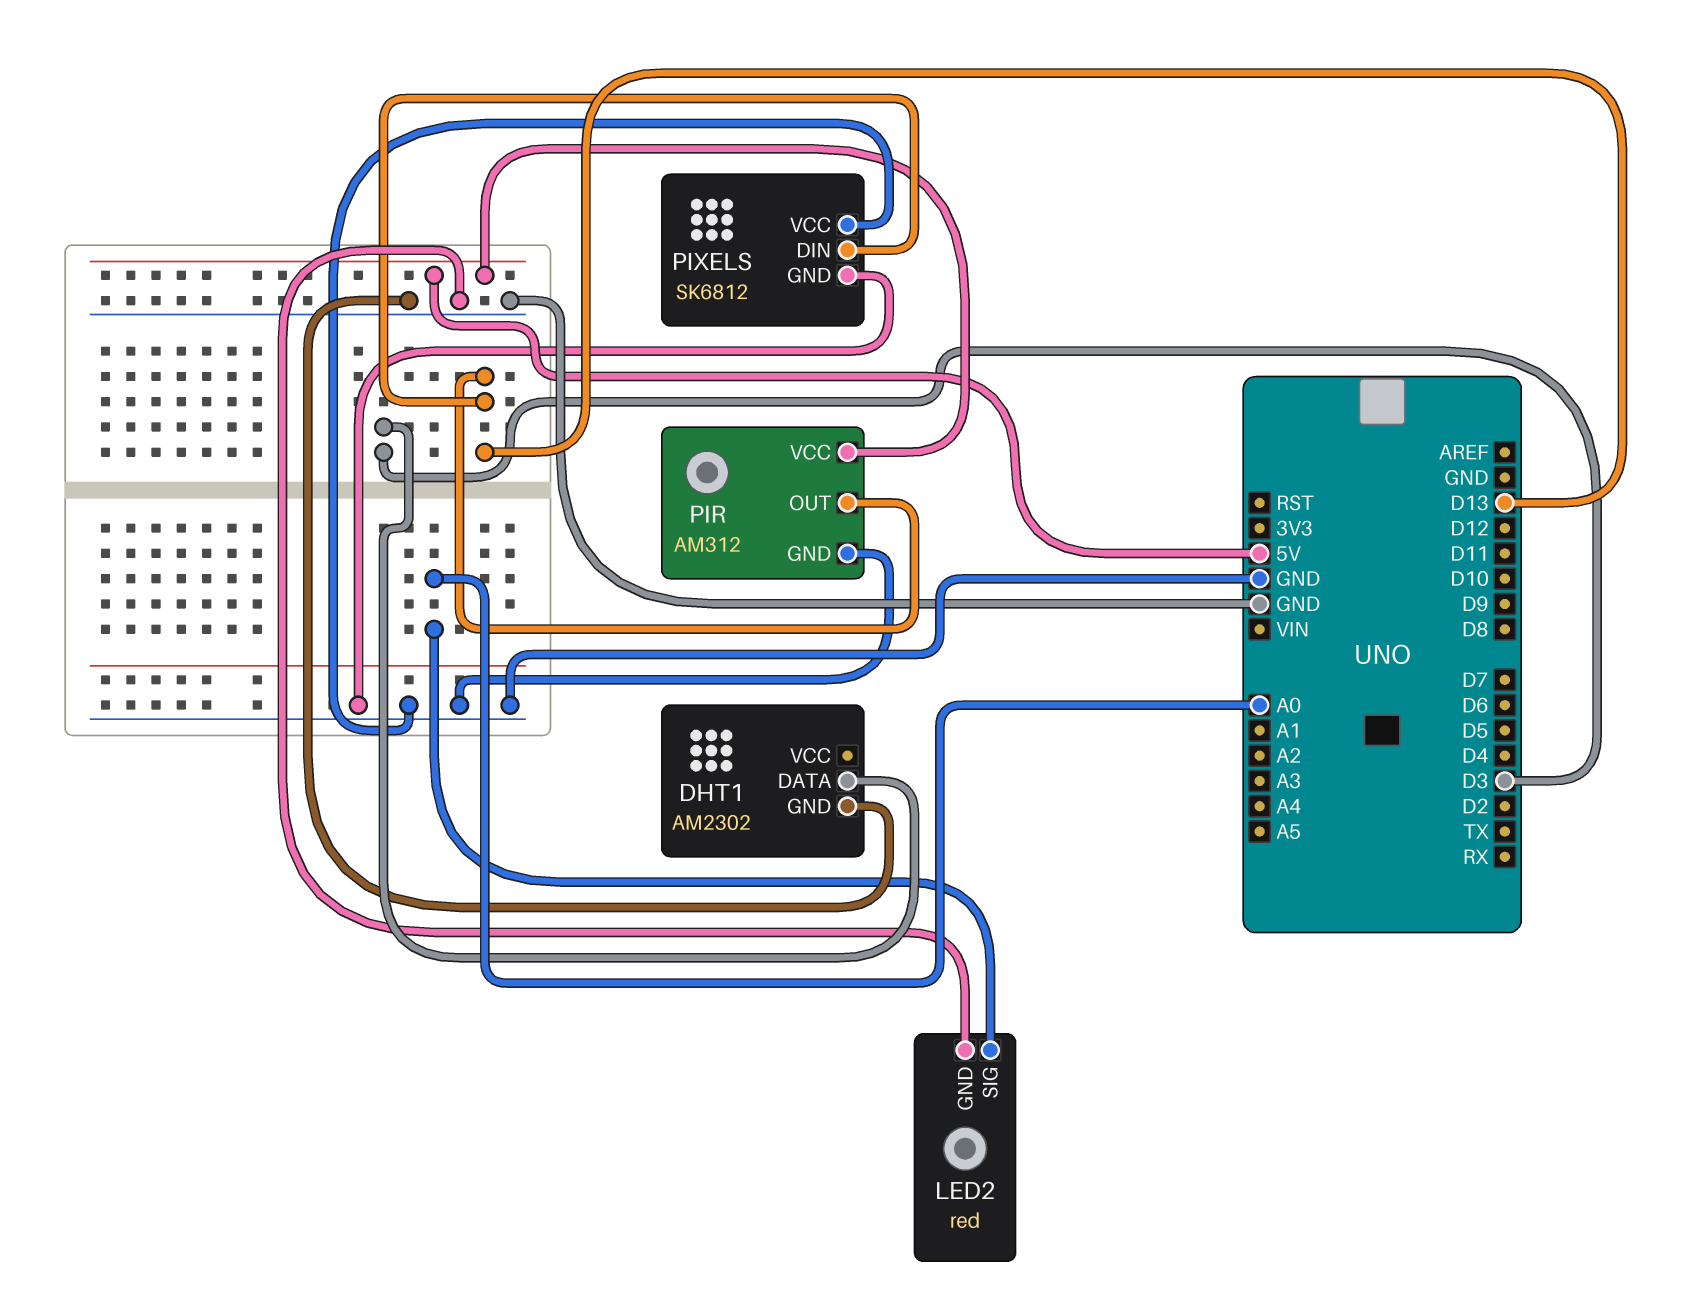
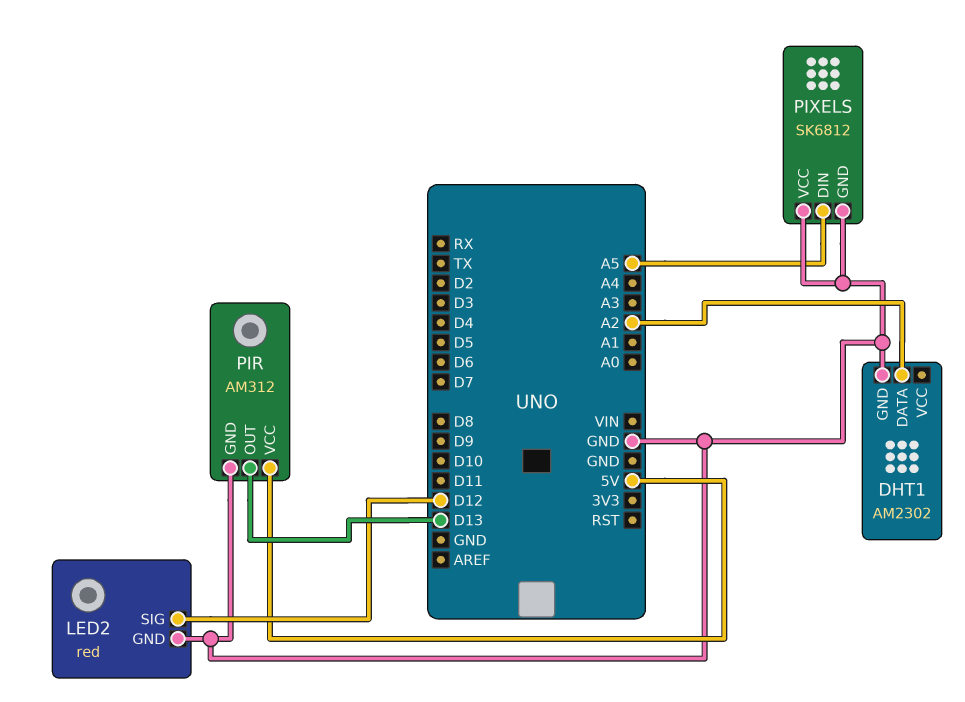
DHT1 pin DATA: D3 -> A2
LED2 pin SIG: A0 -> D12
PIXELS pin DIN: D13 -> A5

